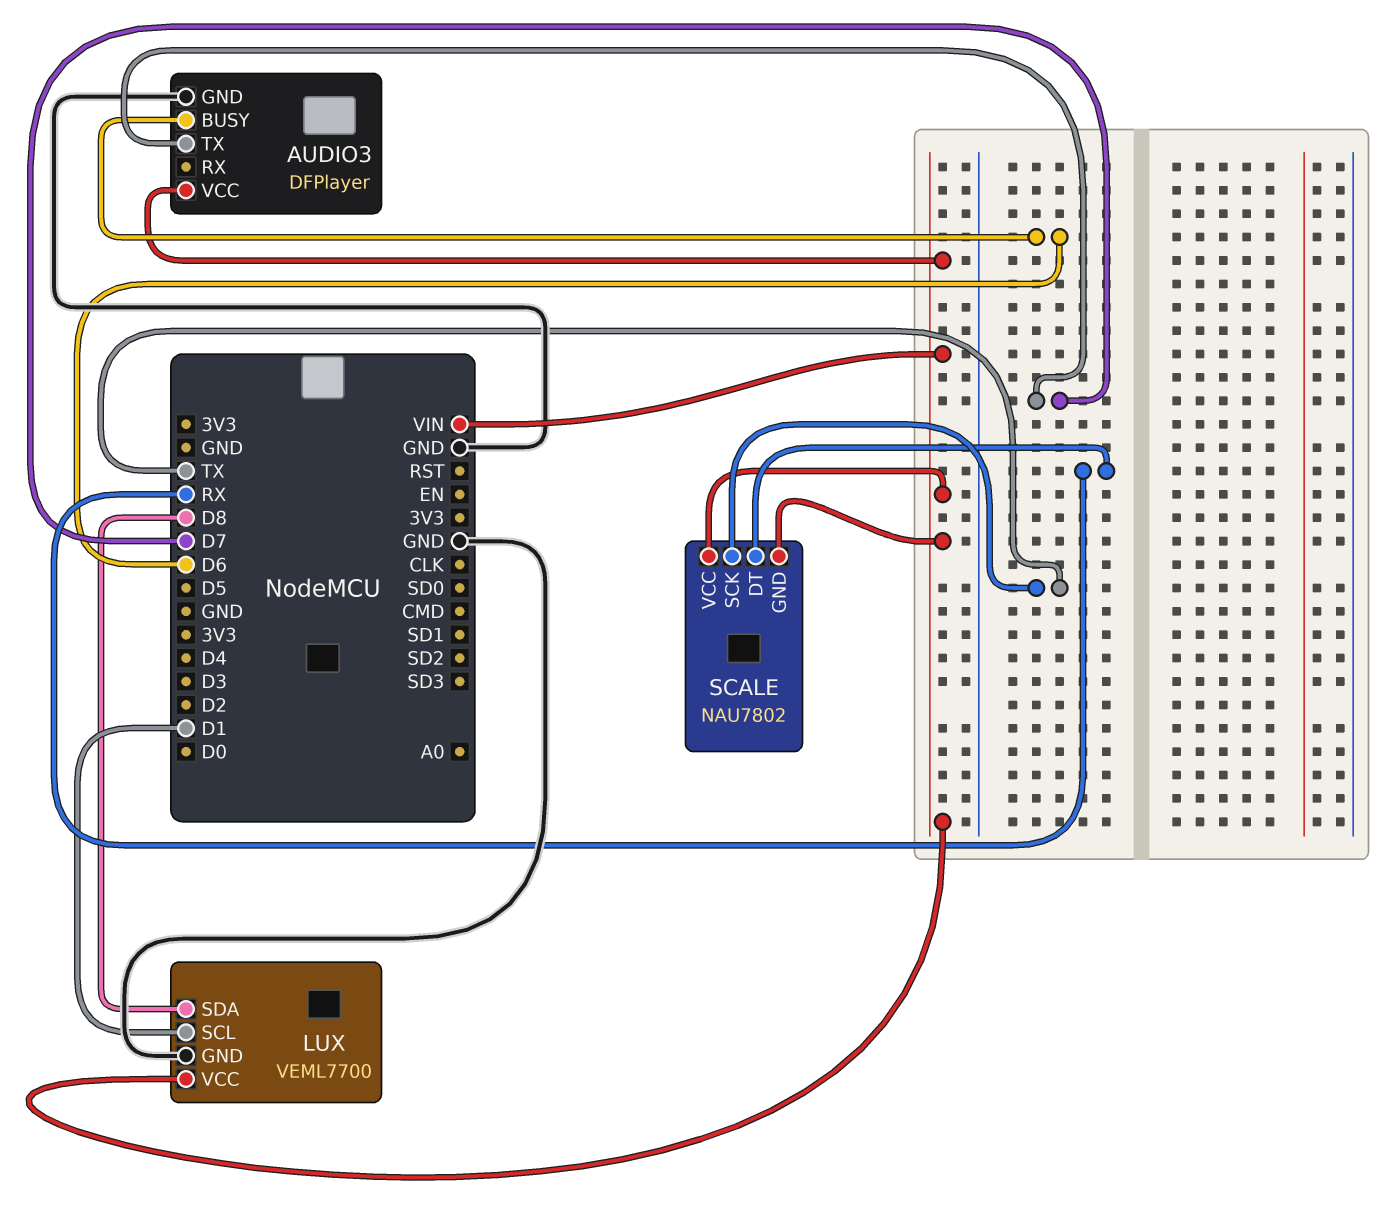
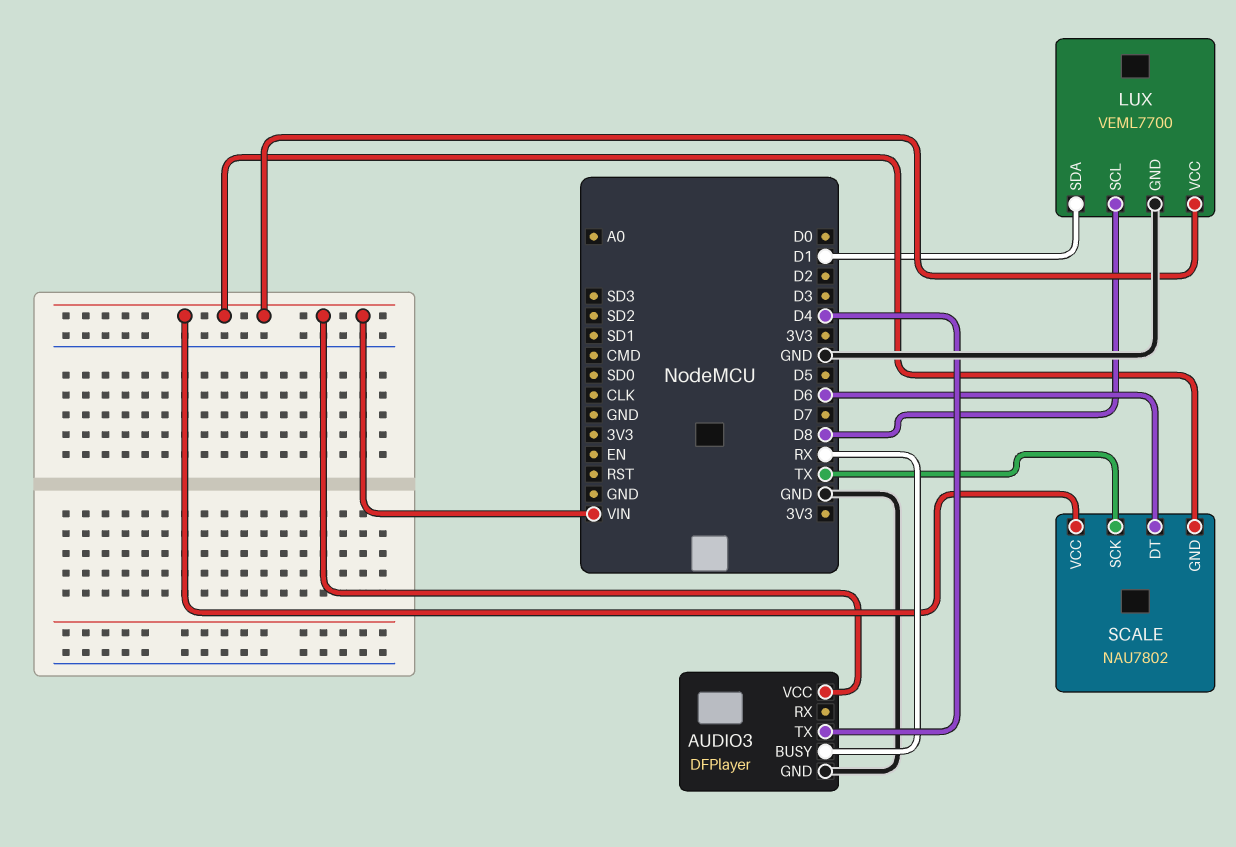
AUDIO3 pin BUSY: D6 -> RX
AUDIO3 pin TX: D7 -> D4
LUX pin SCL: D1 -> D8
LUX pin SDA: D8 -> D1
SCALE pin DT: RX -> D6

